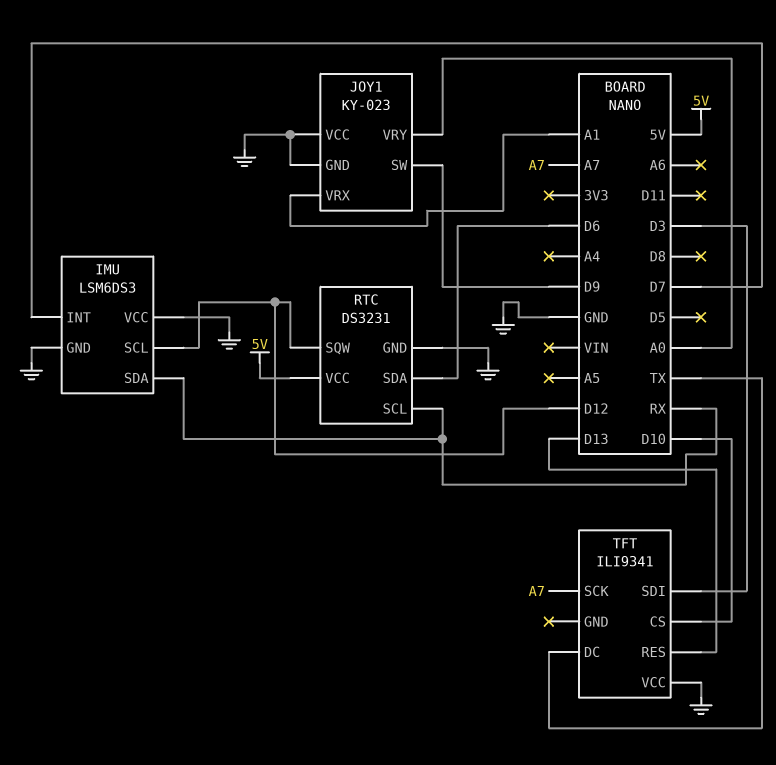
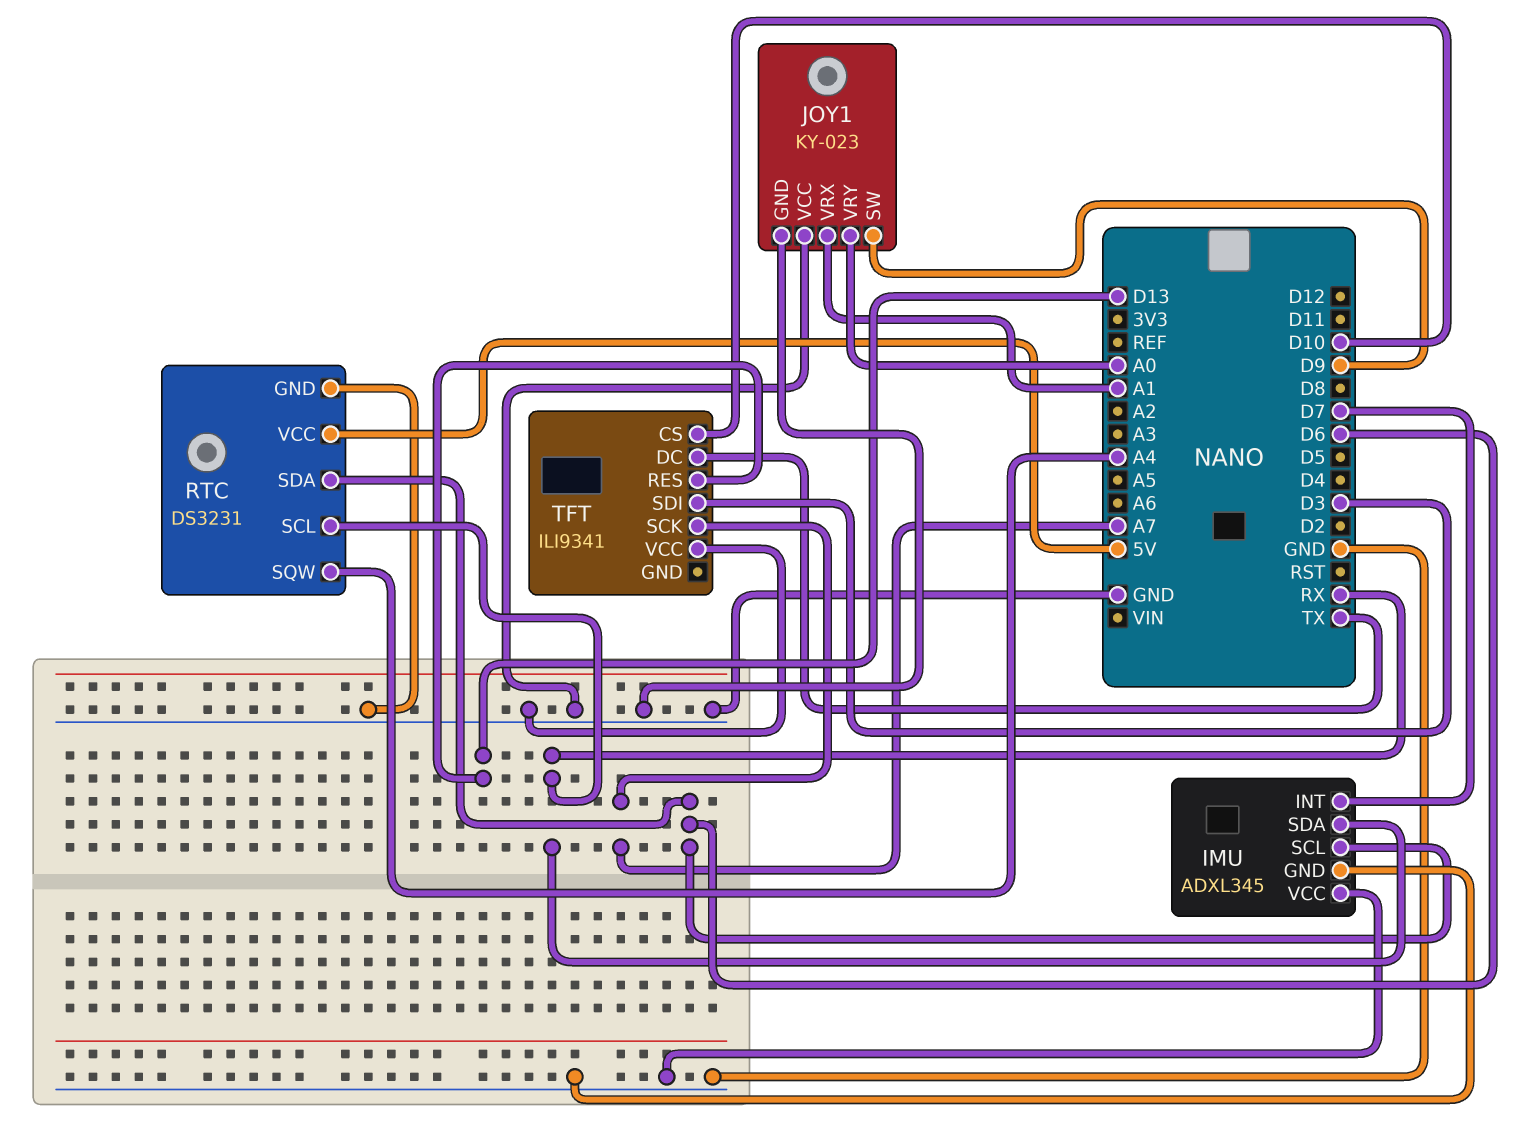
IMU: LSM6DS3 -> ADXL345
IMU pin SCL: D12 -> D6
RTC pin SQW: D12 -> A4

